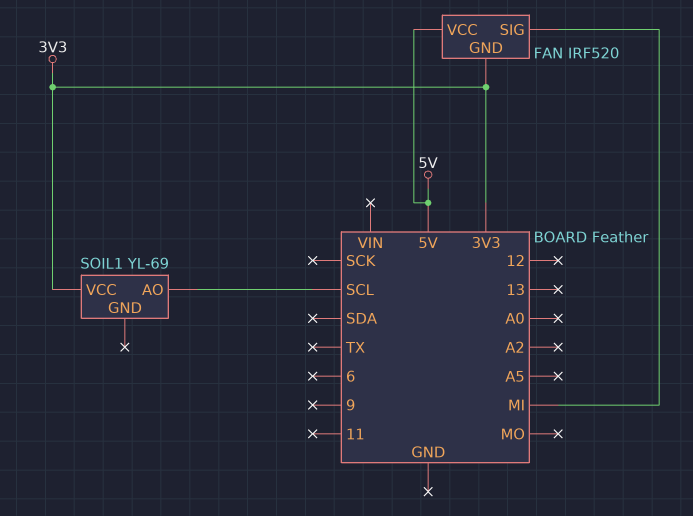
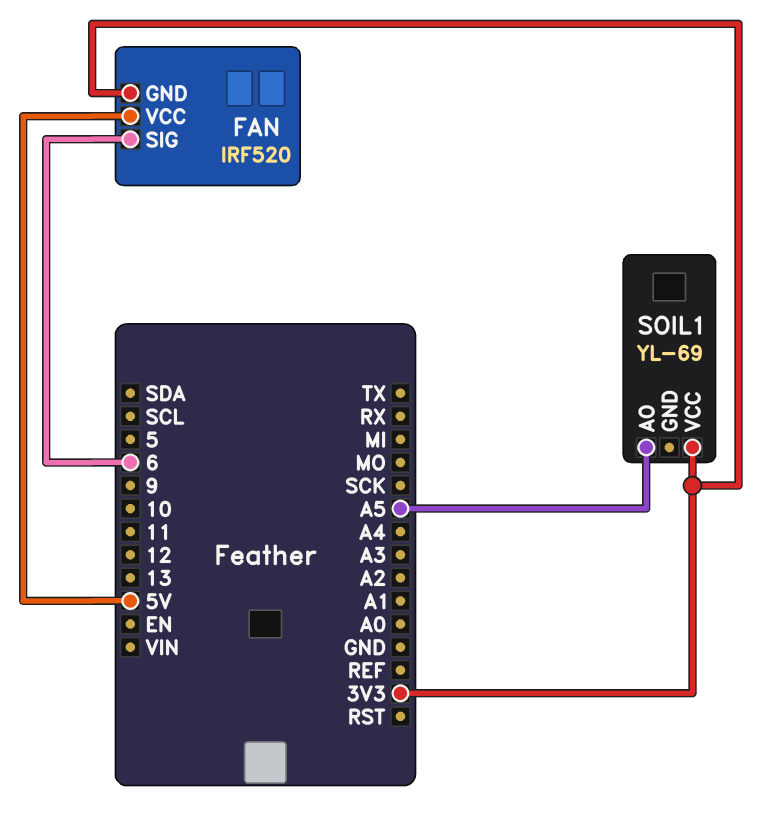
FAN pin SIG: MI -> 6
SOIL1 pin AO: SCL -> A5

